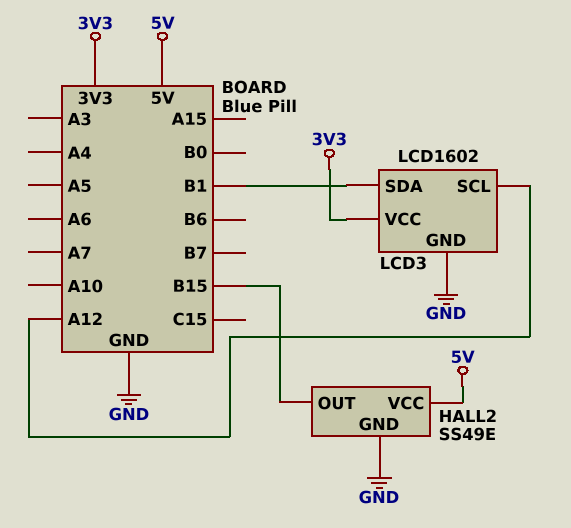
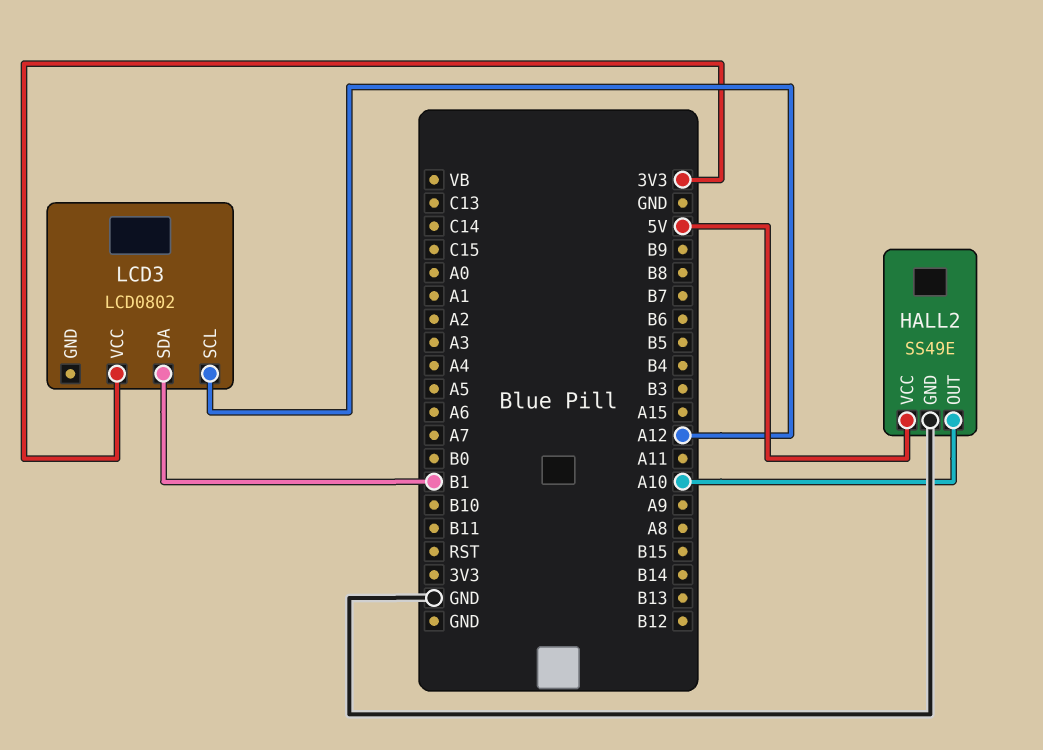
HALL2 pin OUT: B15 -> A10
LCD3: LCD1602 -> LCD0802
LCD3 pin GND: GND -> none

